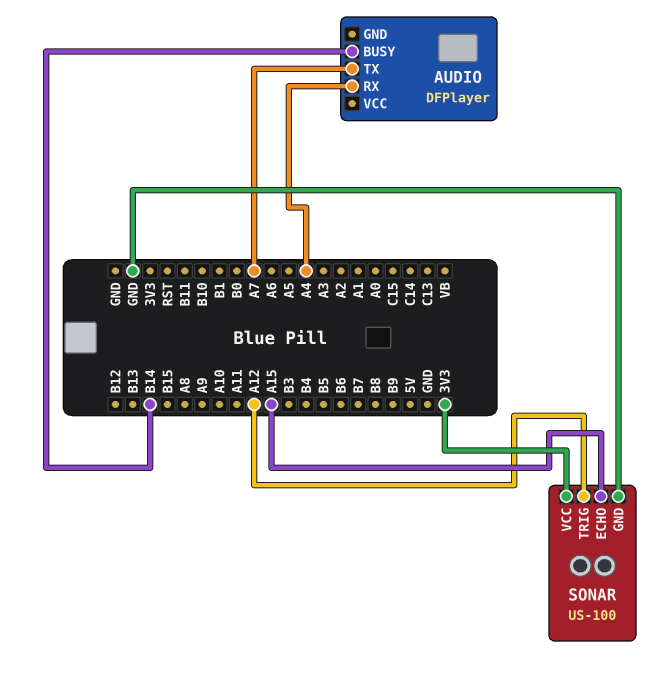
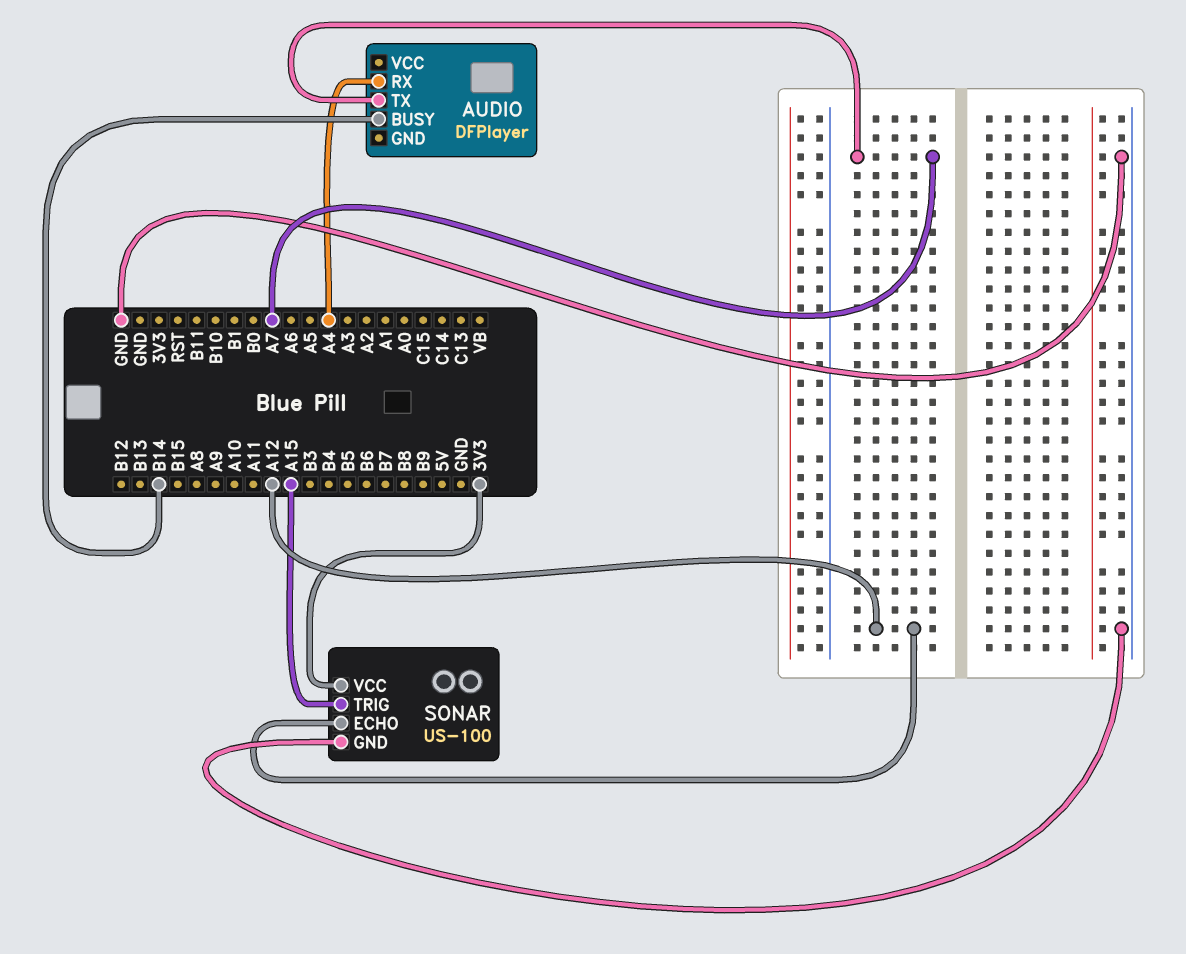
SONAR pin ECHO: A15 -> A12
SONAR pin TRIG: A12 -> A15

